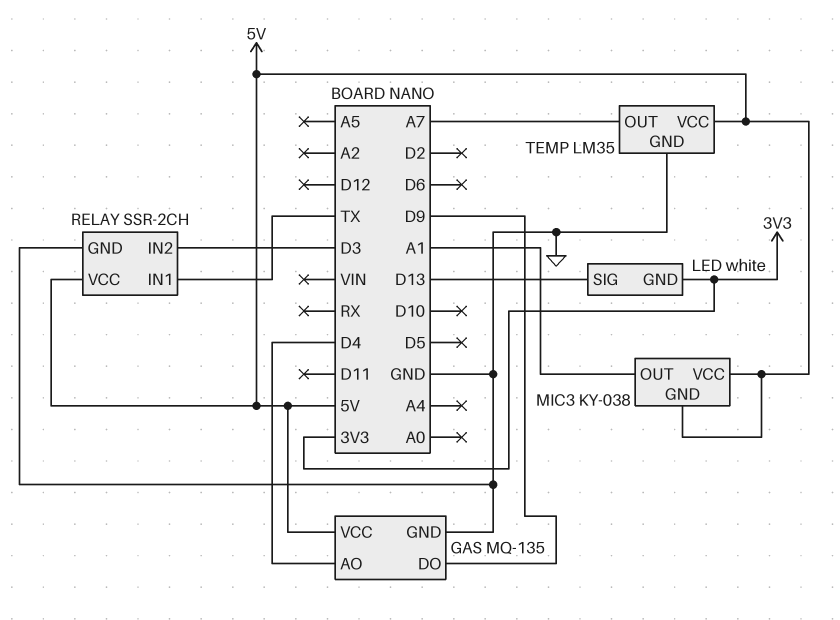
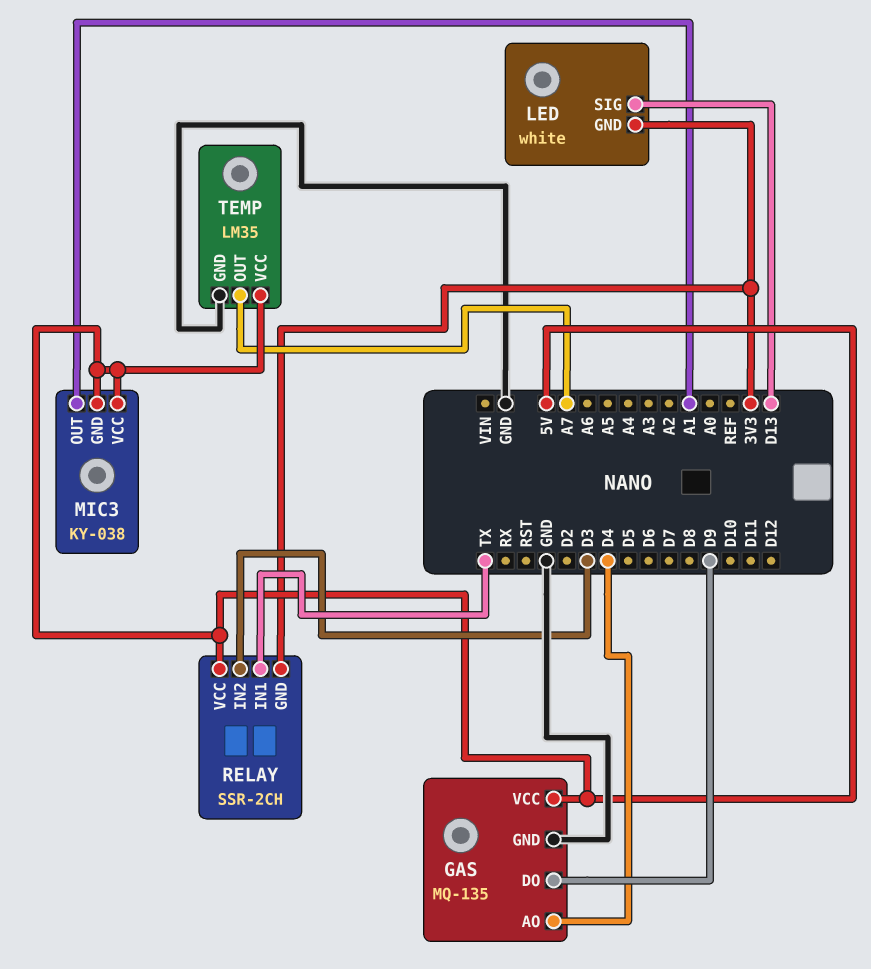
RELAY pin GND: GND -> 3V3

